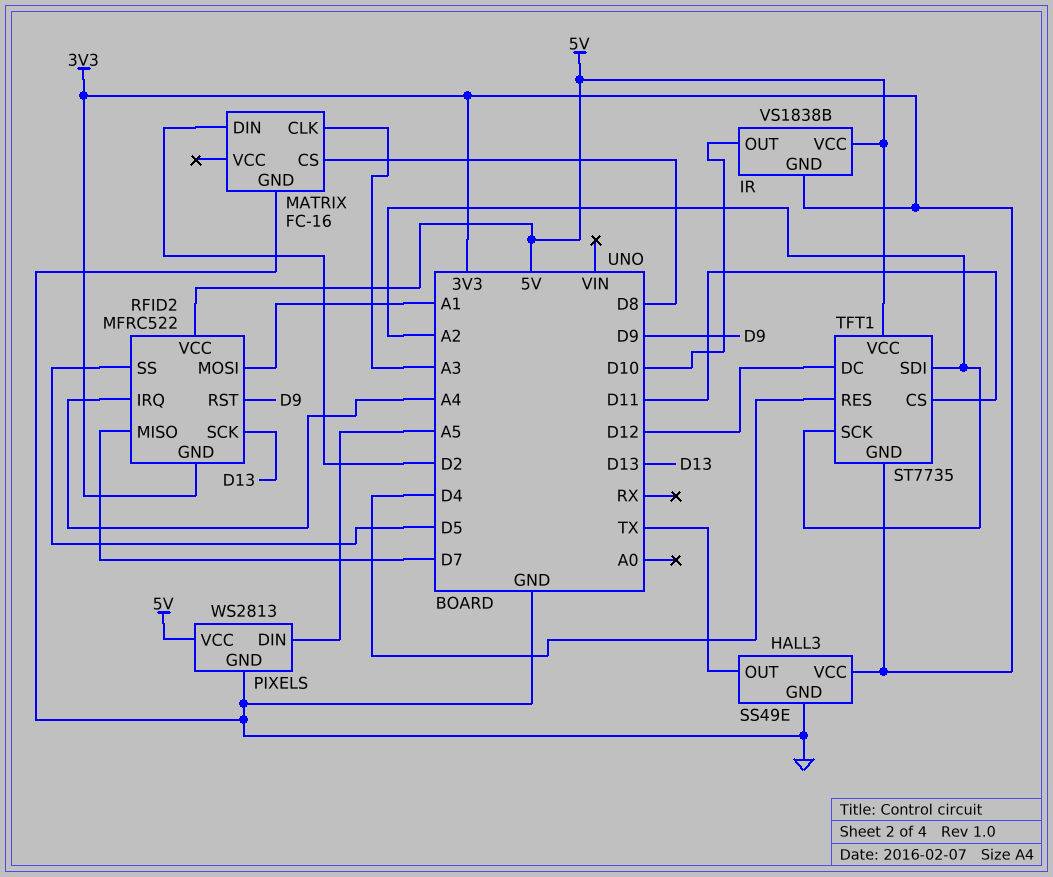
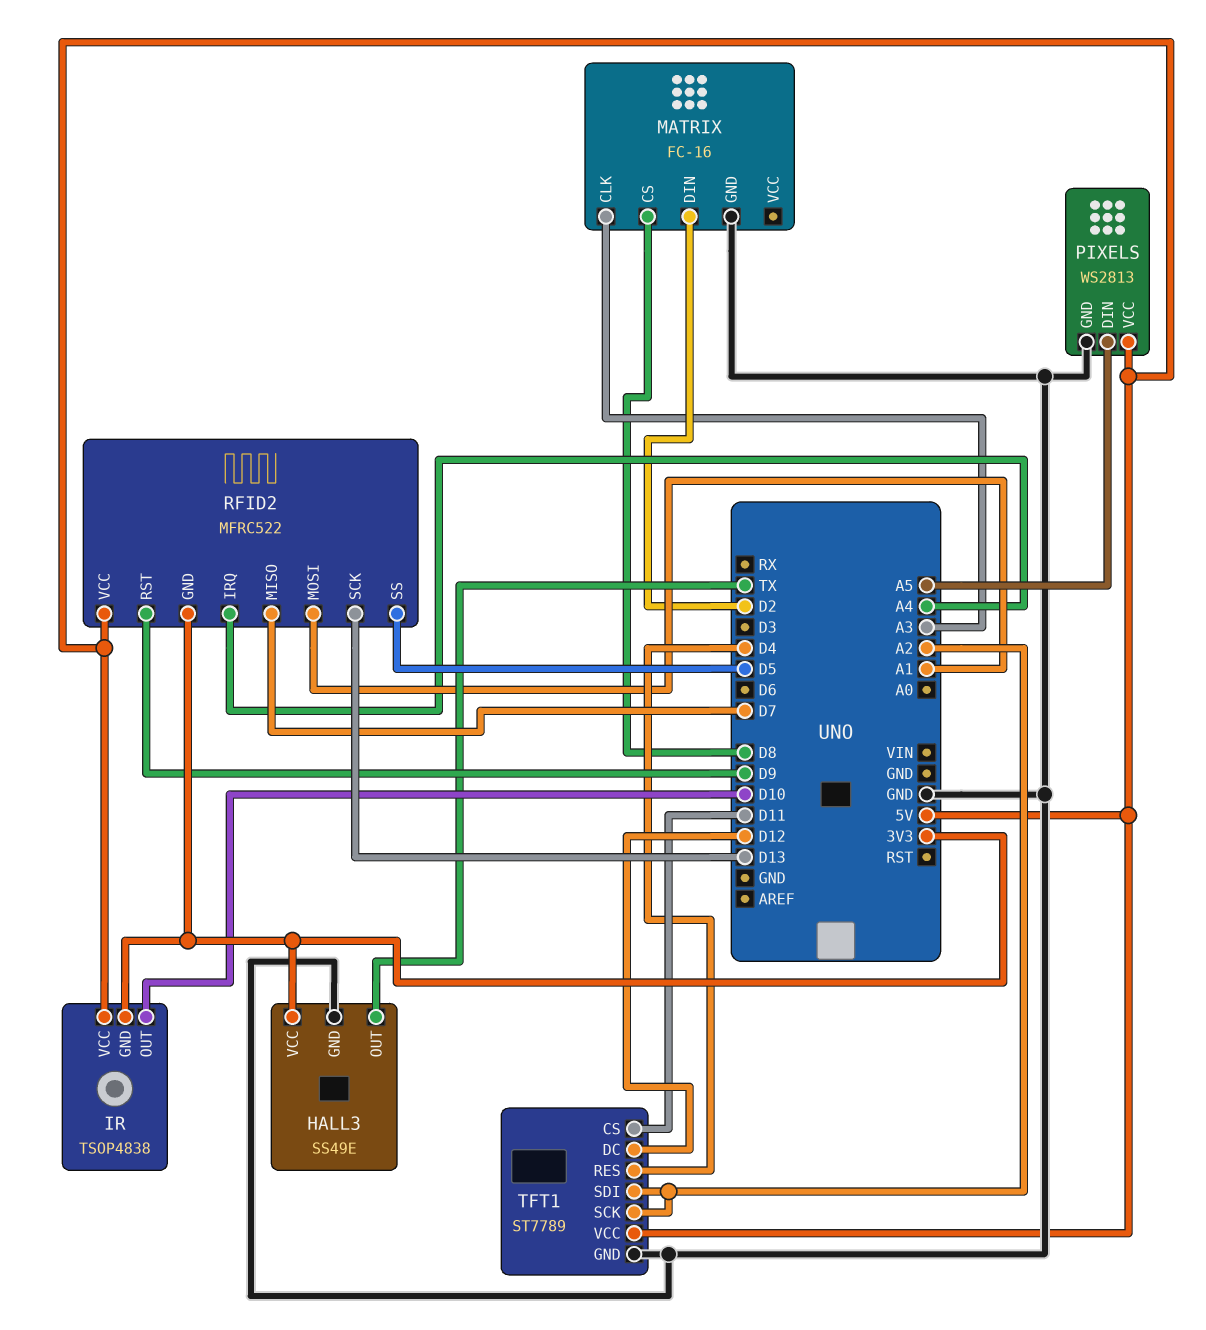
IR: VS1838B -> TSOP4838
TFT1: ST7735 -> ST7789
TFT1 pin GND: 3V3 -> GND

